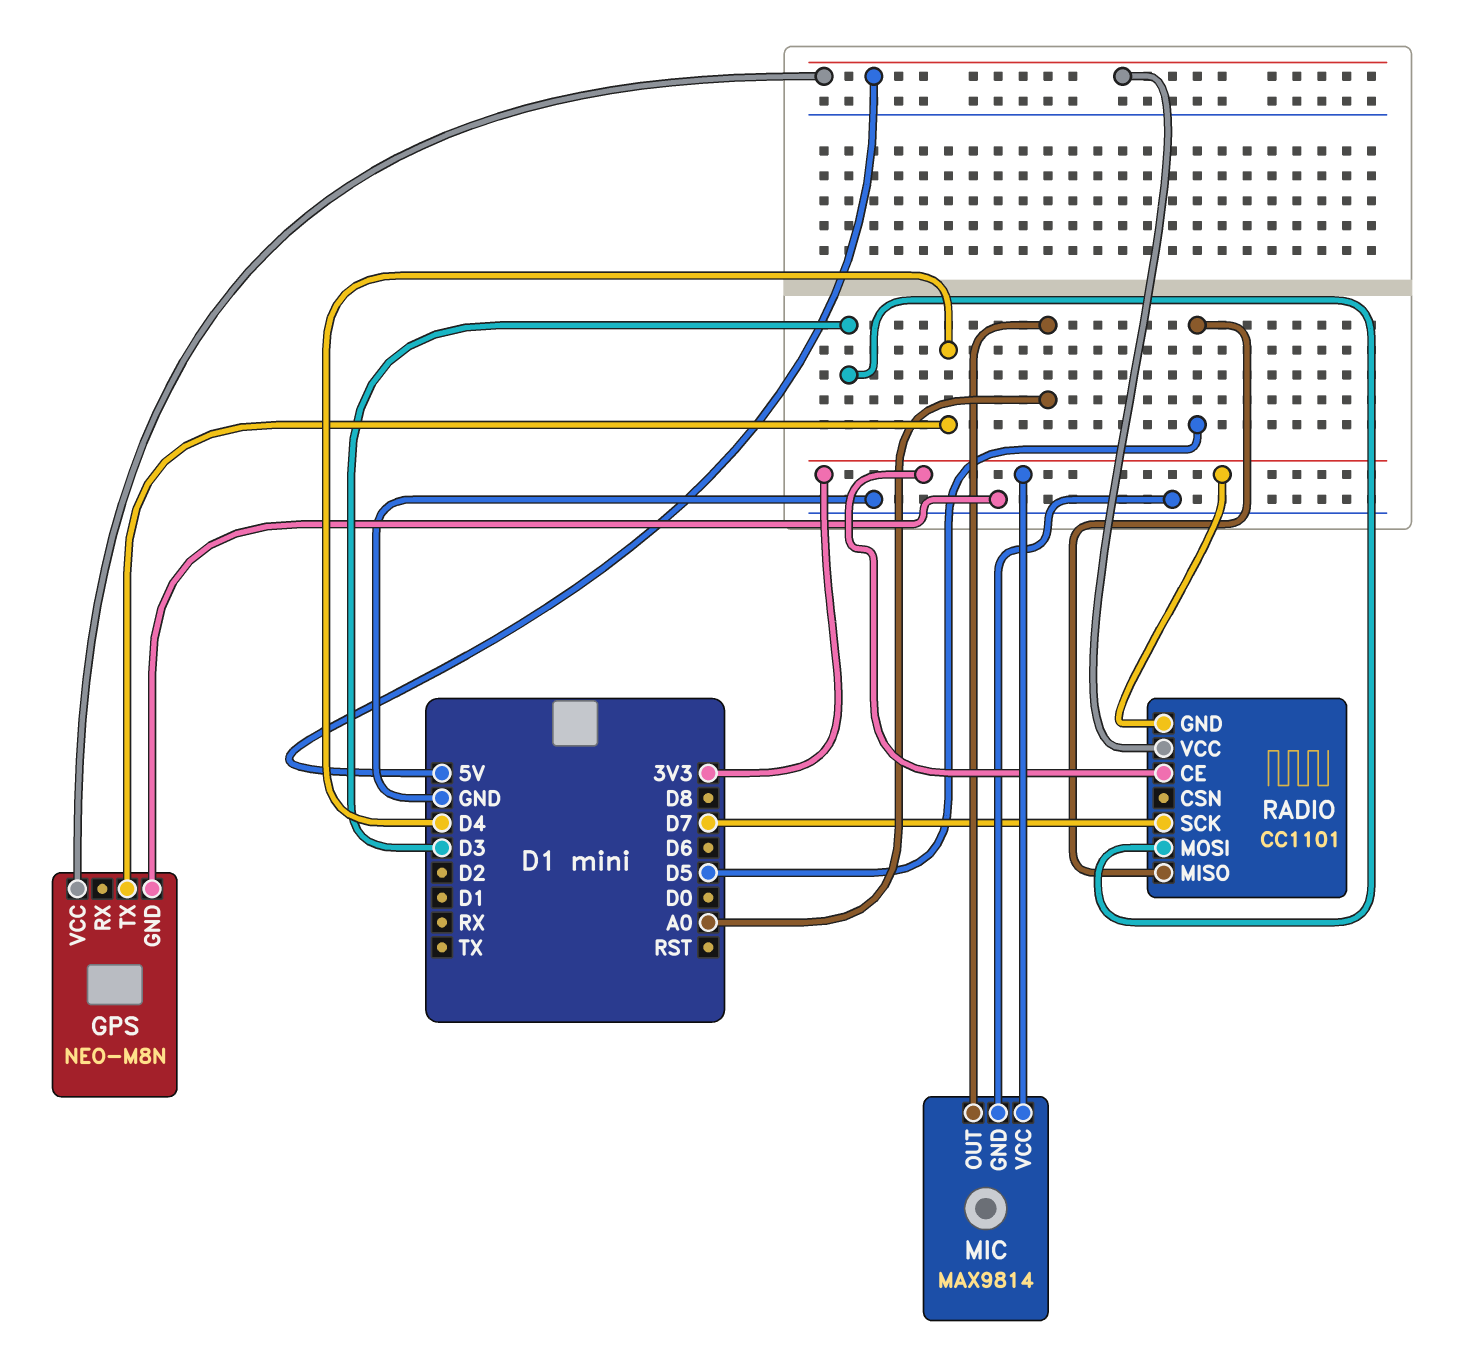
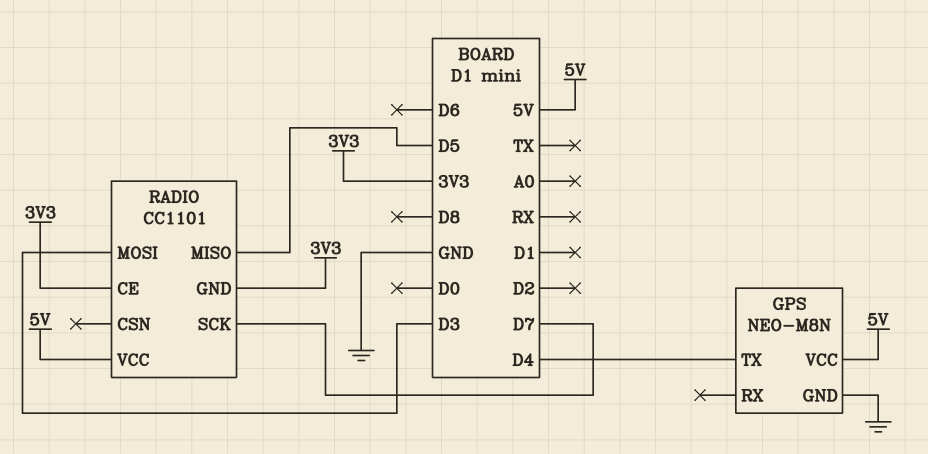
MIC: MAX9814 -> none
MIC pin GND: GND -> none
MIC pin OUT: A0 -> none
MIC pin VCC: 3V3 -> none

